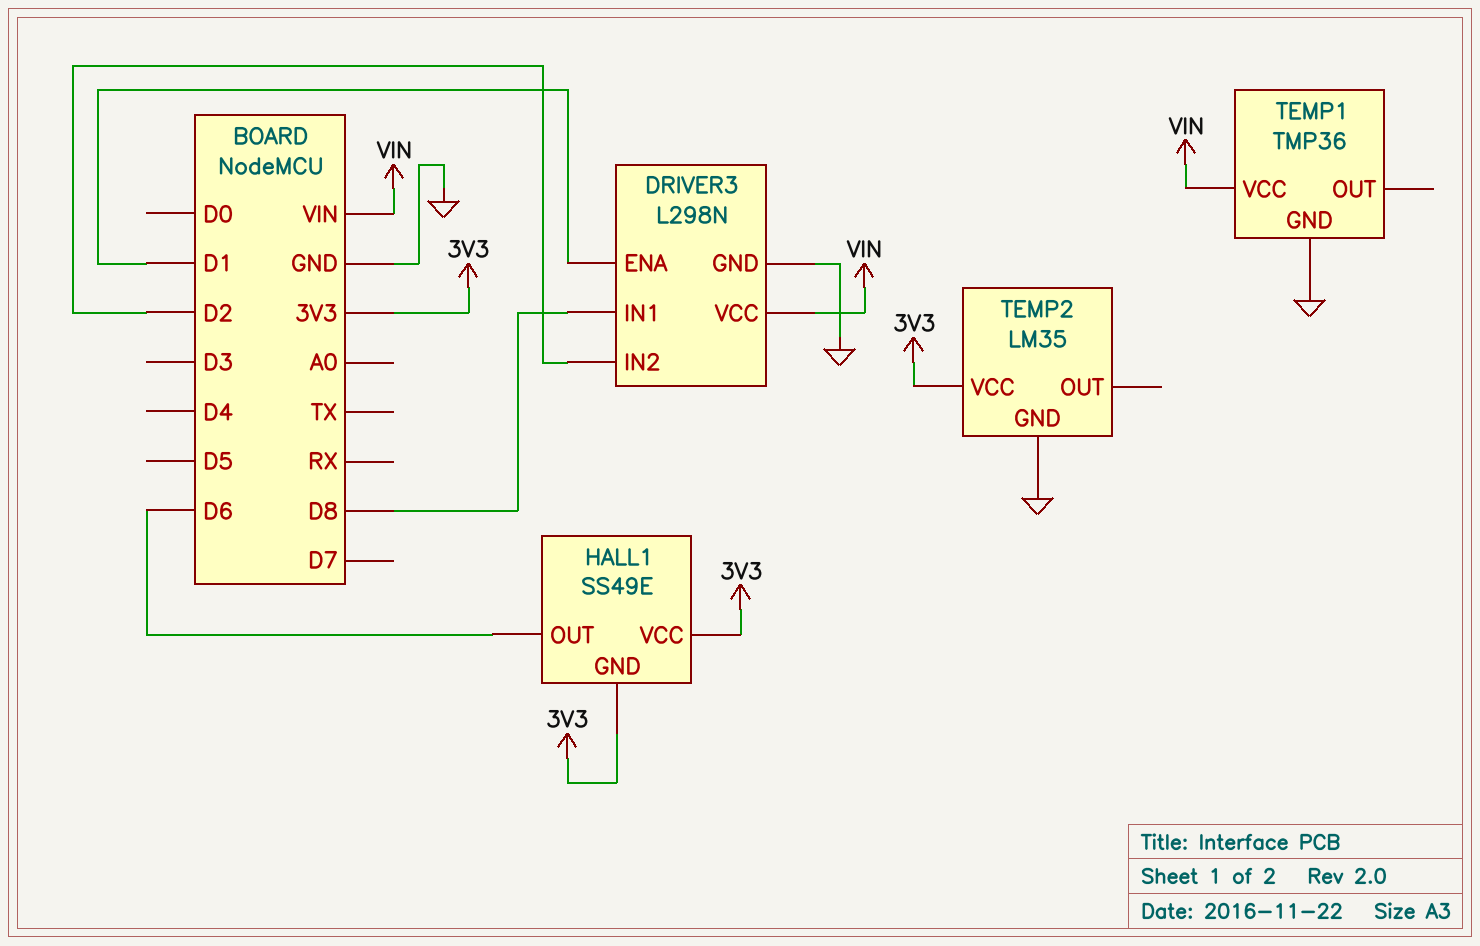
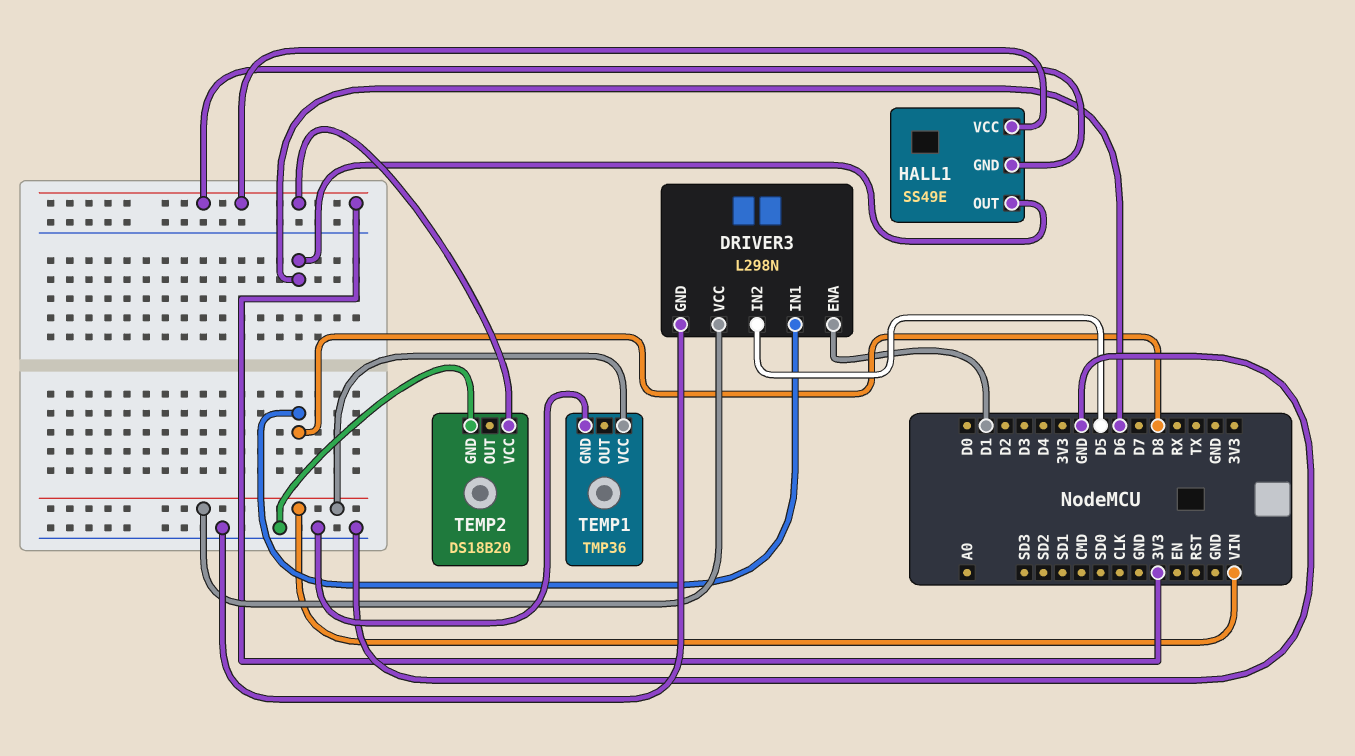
DRIVER3 pin IN2: D2 -> D5
TEMP2: LM35 -> DS18B20

